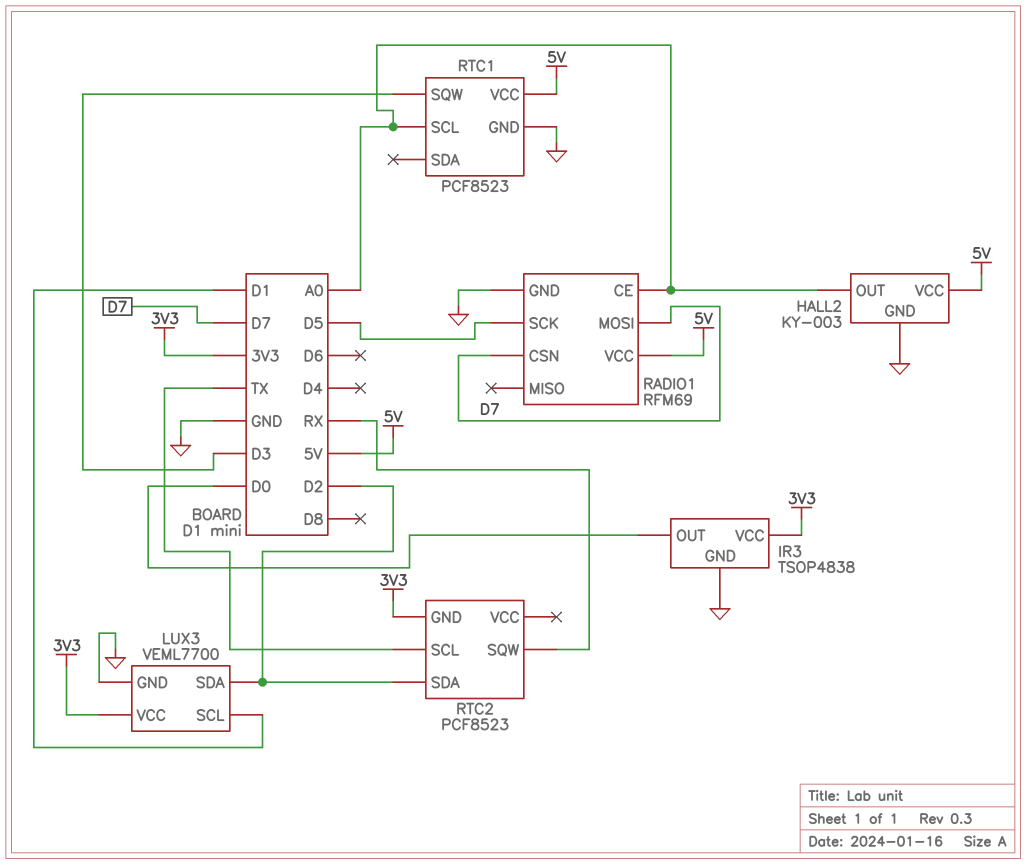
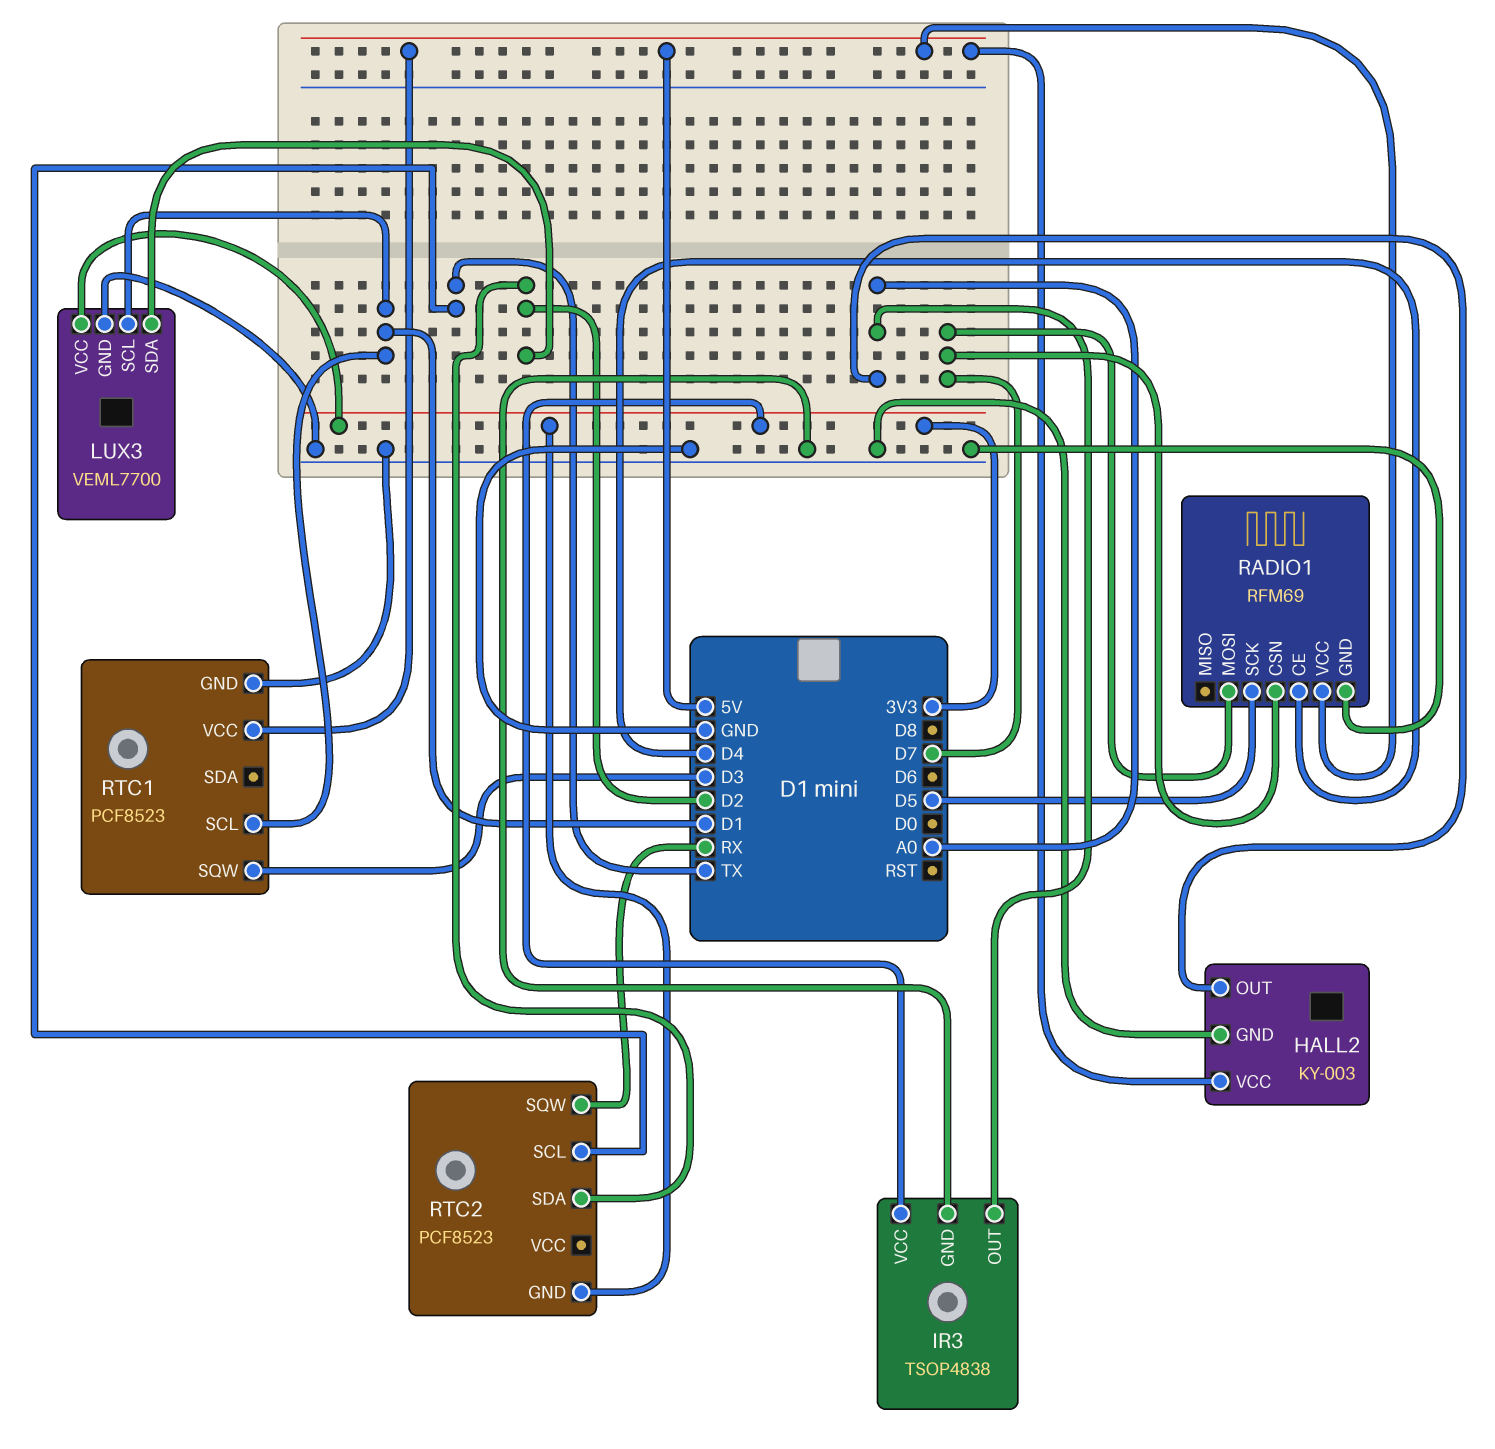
IR3 pin OUT: D0 -> A0
RADIO1 pin CE: A0 -> D4
RTC1 pin SCL: A0 -> D1

